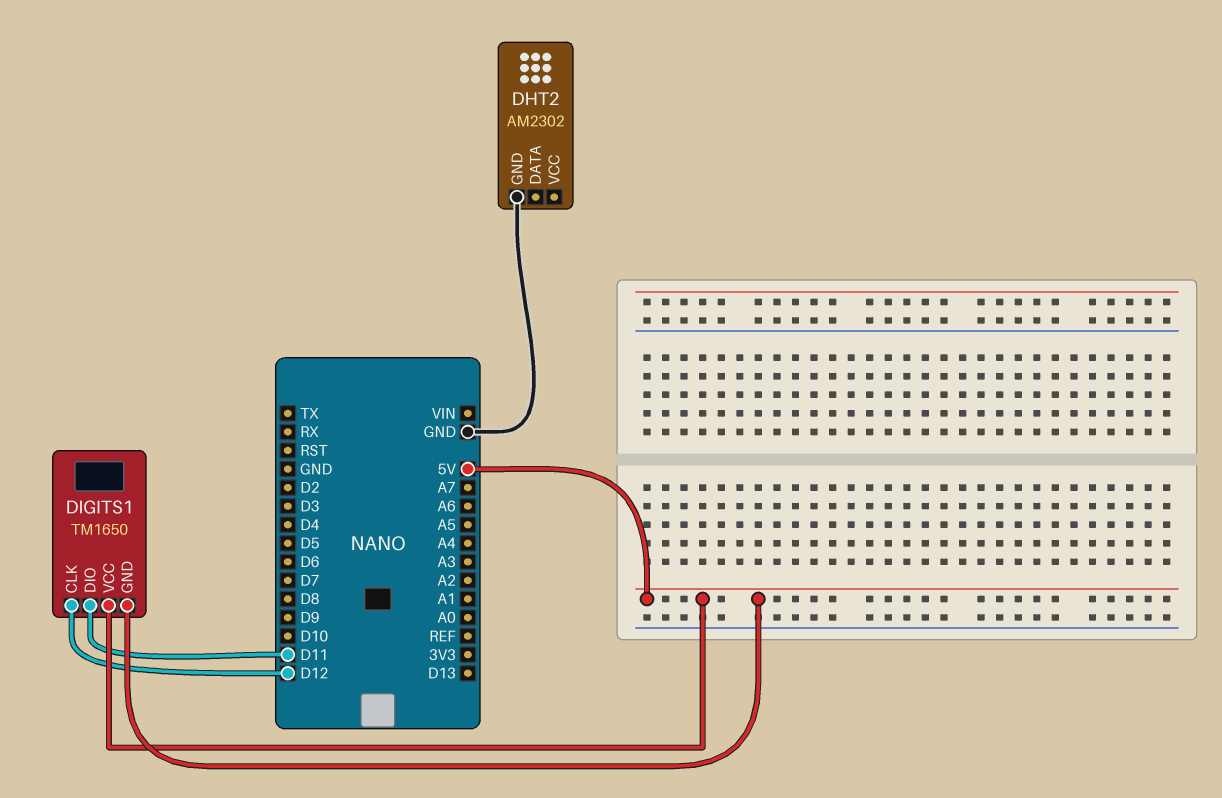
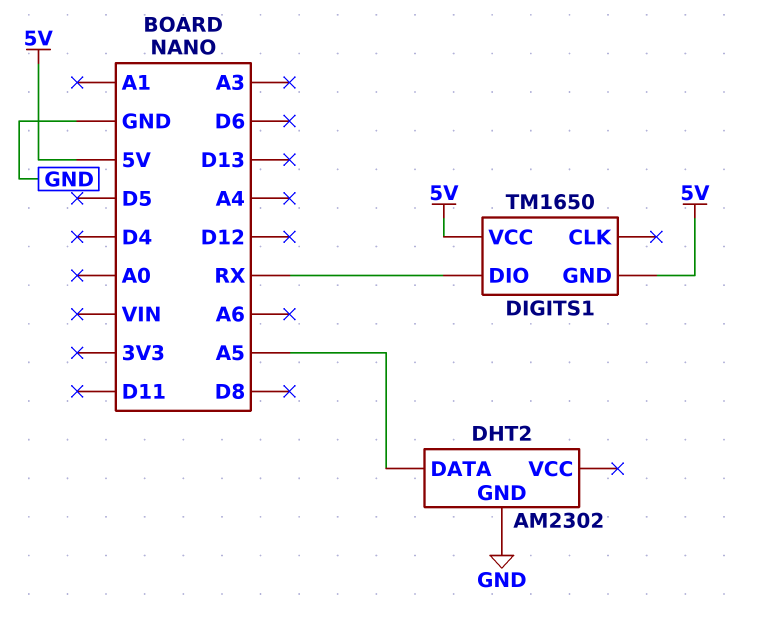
DHT2 pin DATA: none -> A5
DIGITS1 pin CLK: D12 -> none
DIGITS1 pin DIO: D11 -> RX

